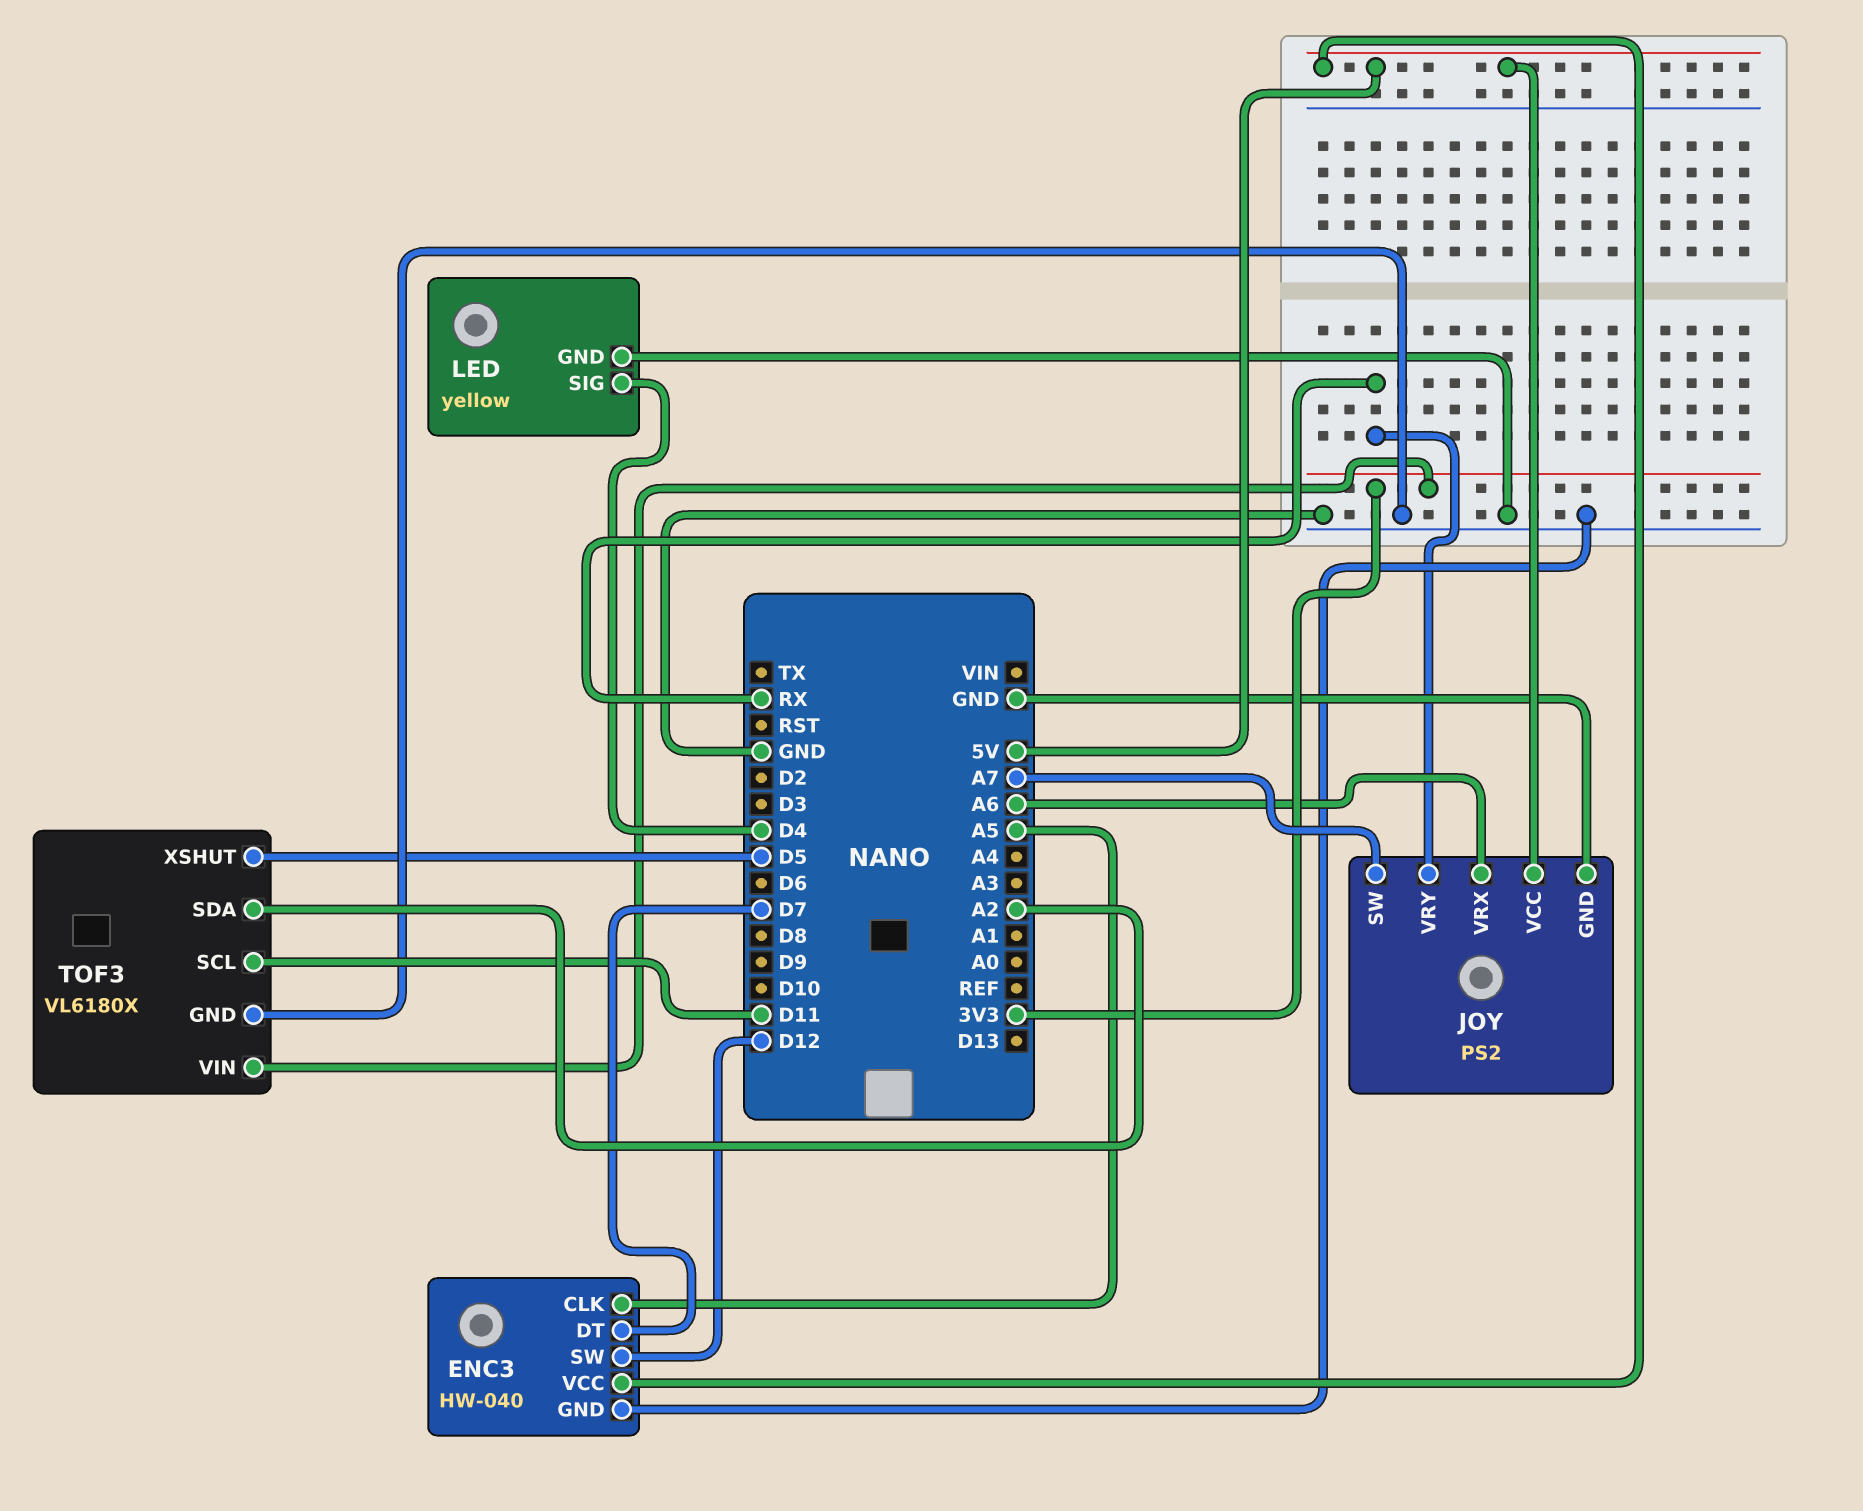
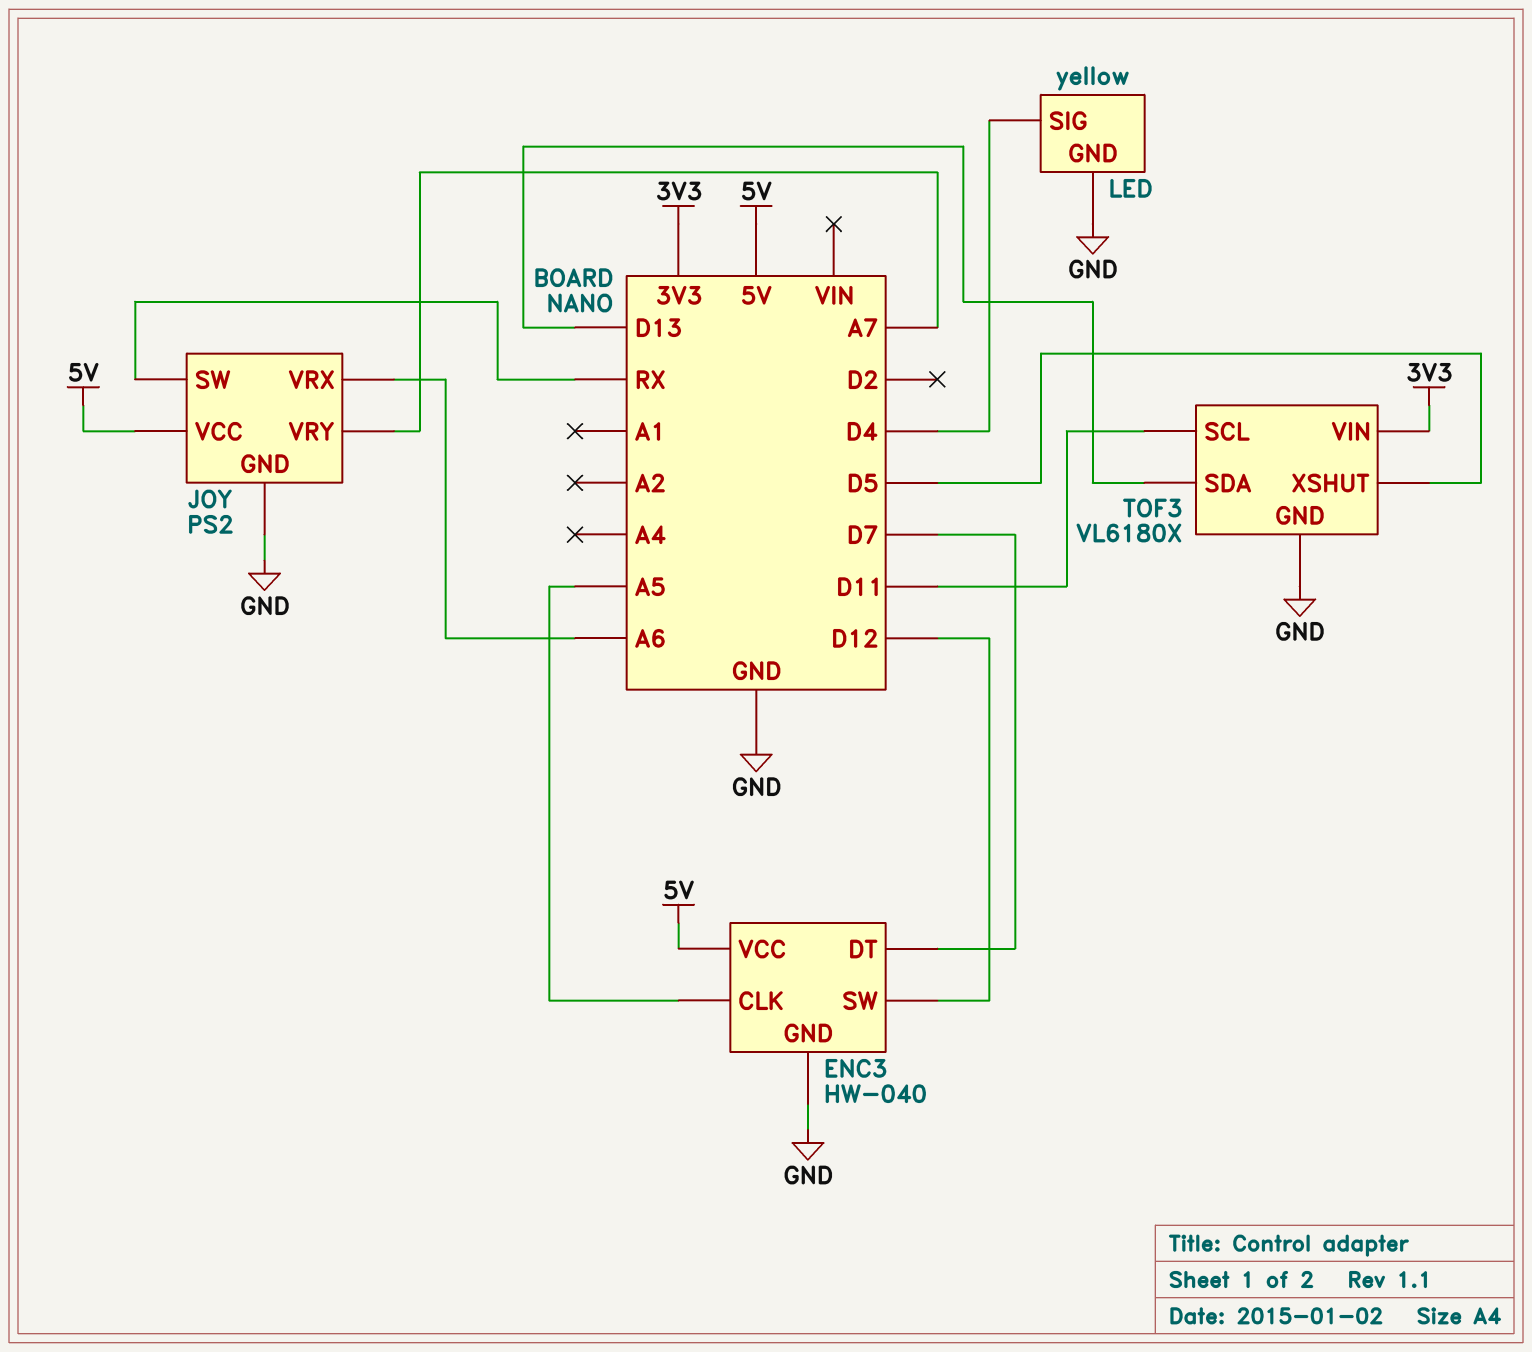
JOY pin SW: A7 -> RX
JOY pin VRY: RX -> A7
TOF3 pin SDA: A2 -> D13

